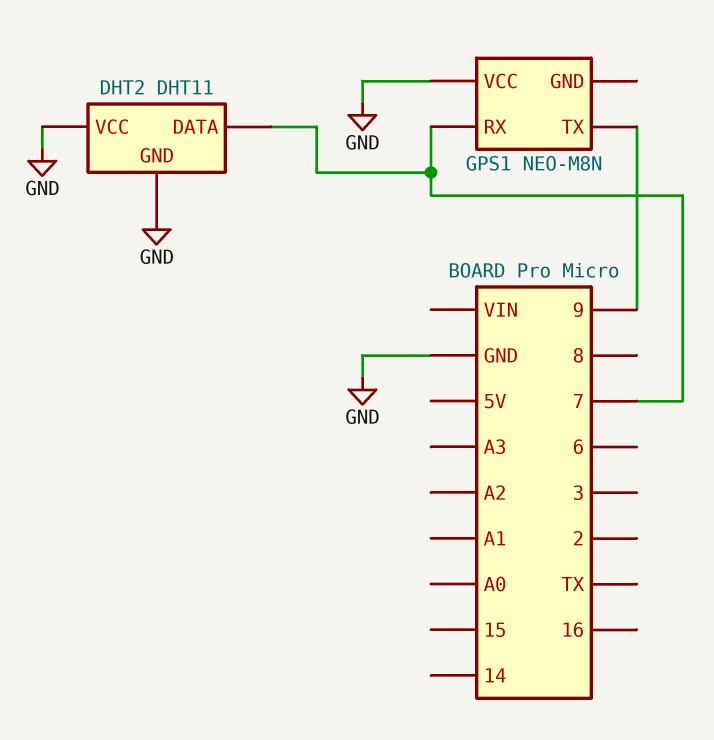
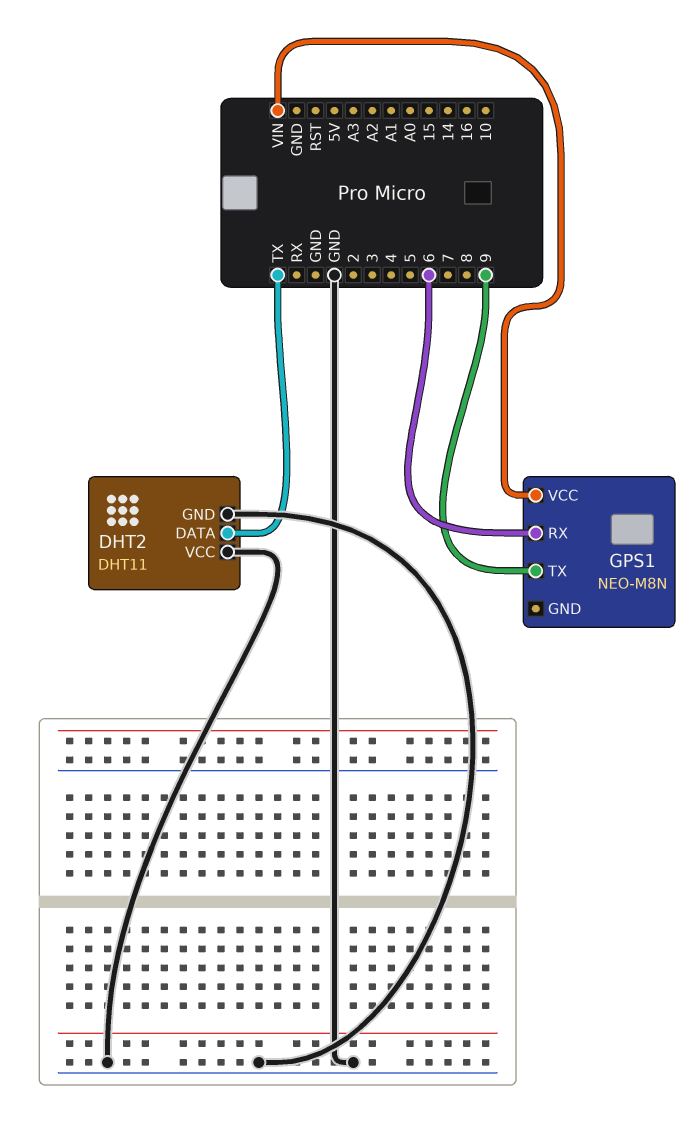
DHT2 pin DATA: 7 -> TX
GPS1 pin RX: 7 -> 6
GPS1 pin VCC: GND -> VIN

